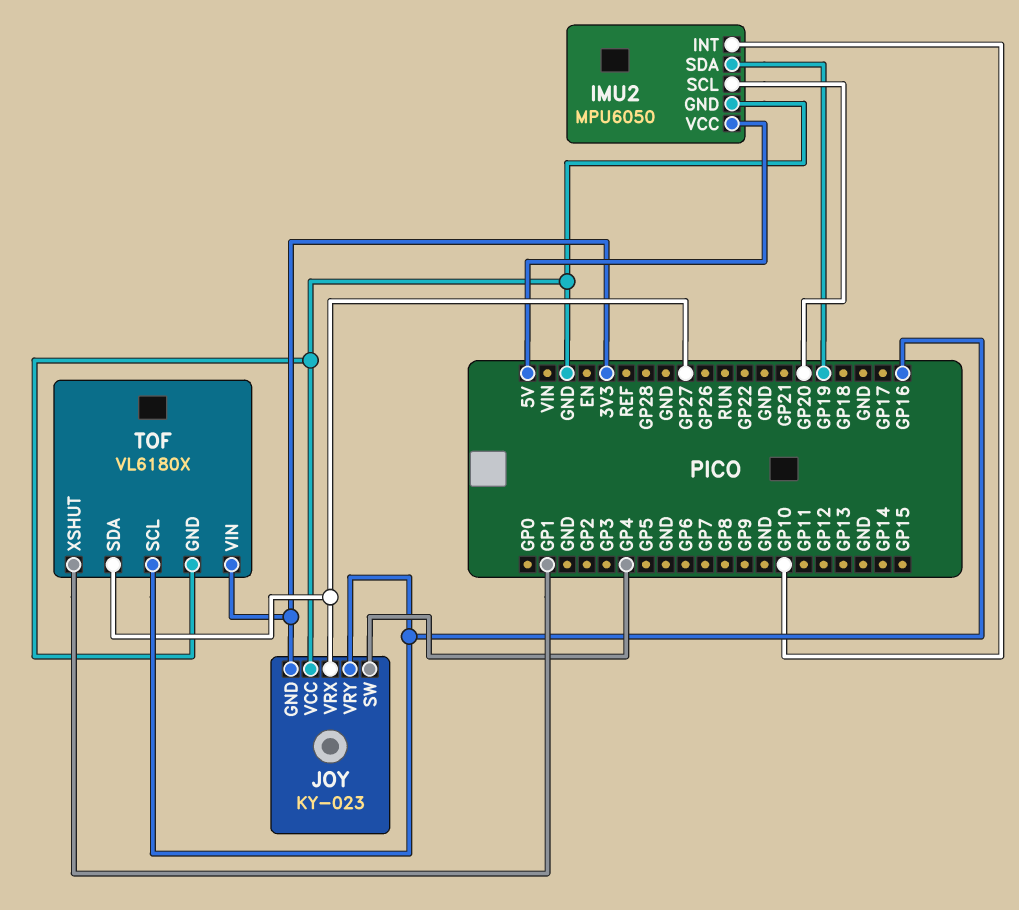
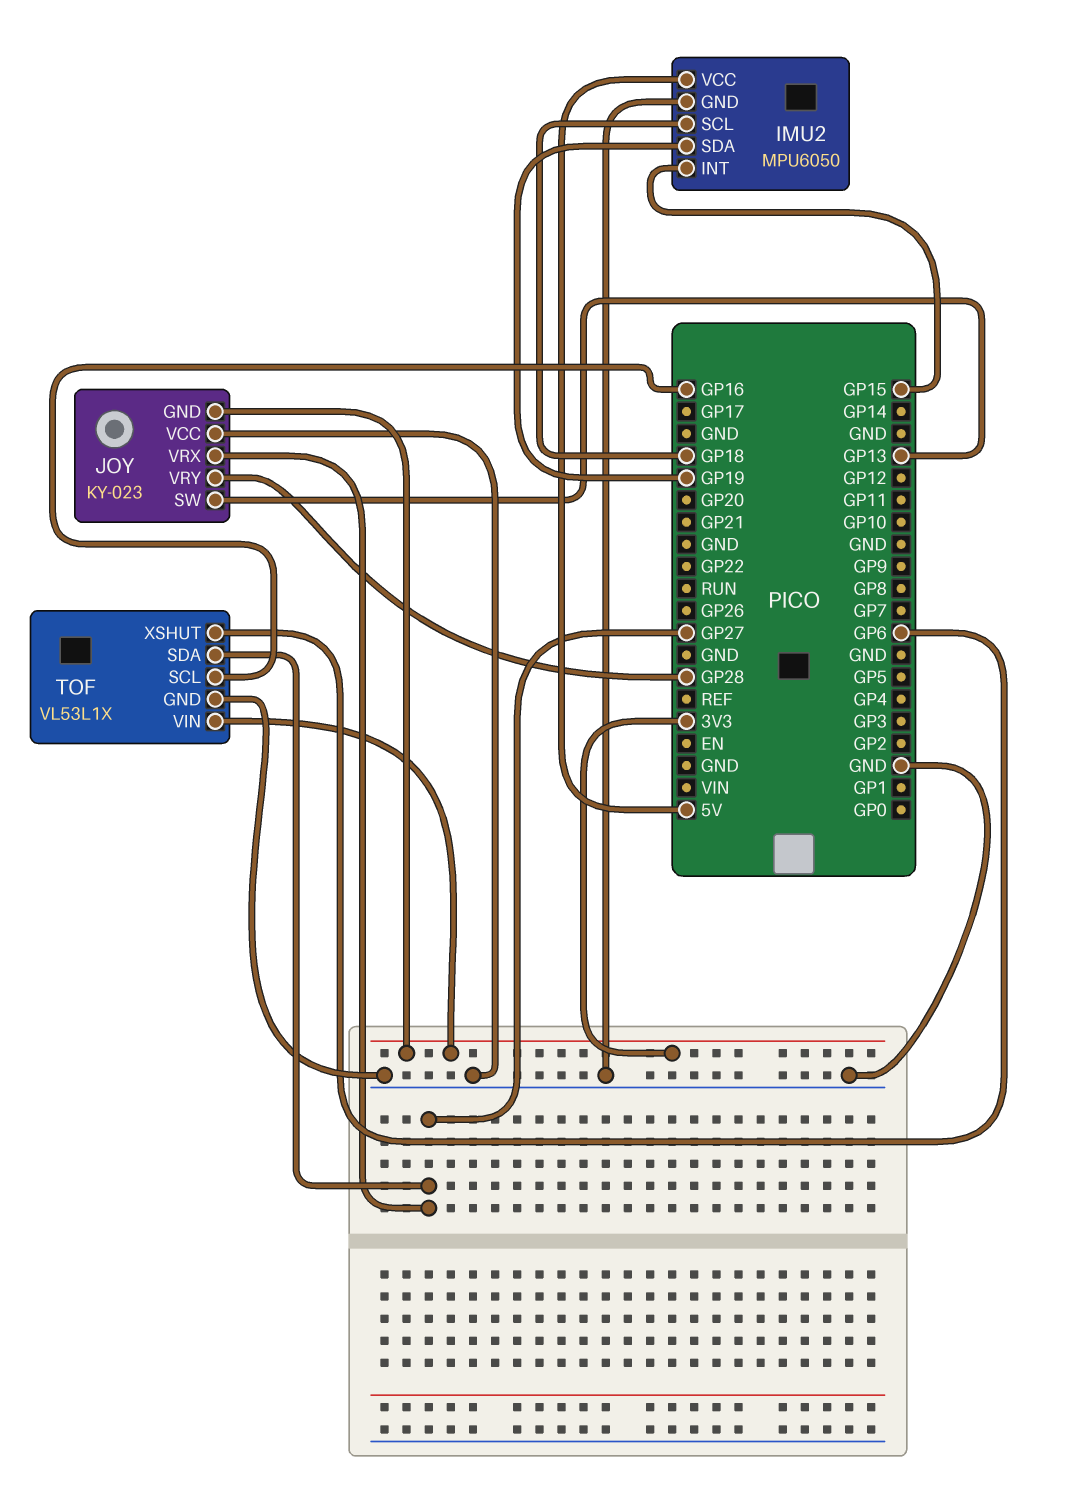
IMU2 pin INT: GP10 -> GP15
IMU2 pin SCL: GP20 -> GP18
JOY pin SW: GP4 -> GP13
JOY pin VRY: GP16 -> GP28
TOF: VL6180X -> VL53L1X
TOF pin XSHUT: GP1 -> GP6

